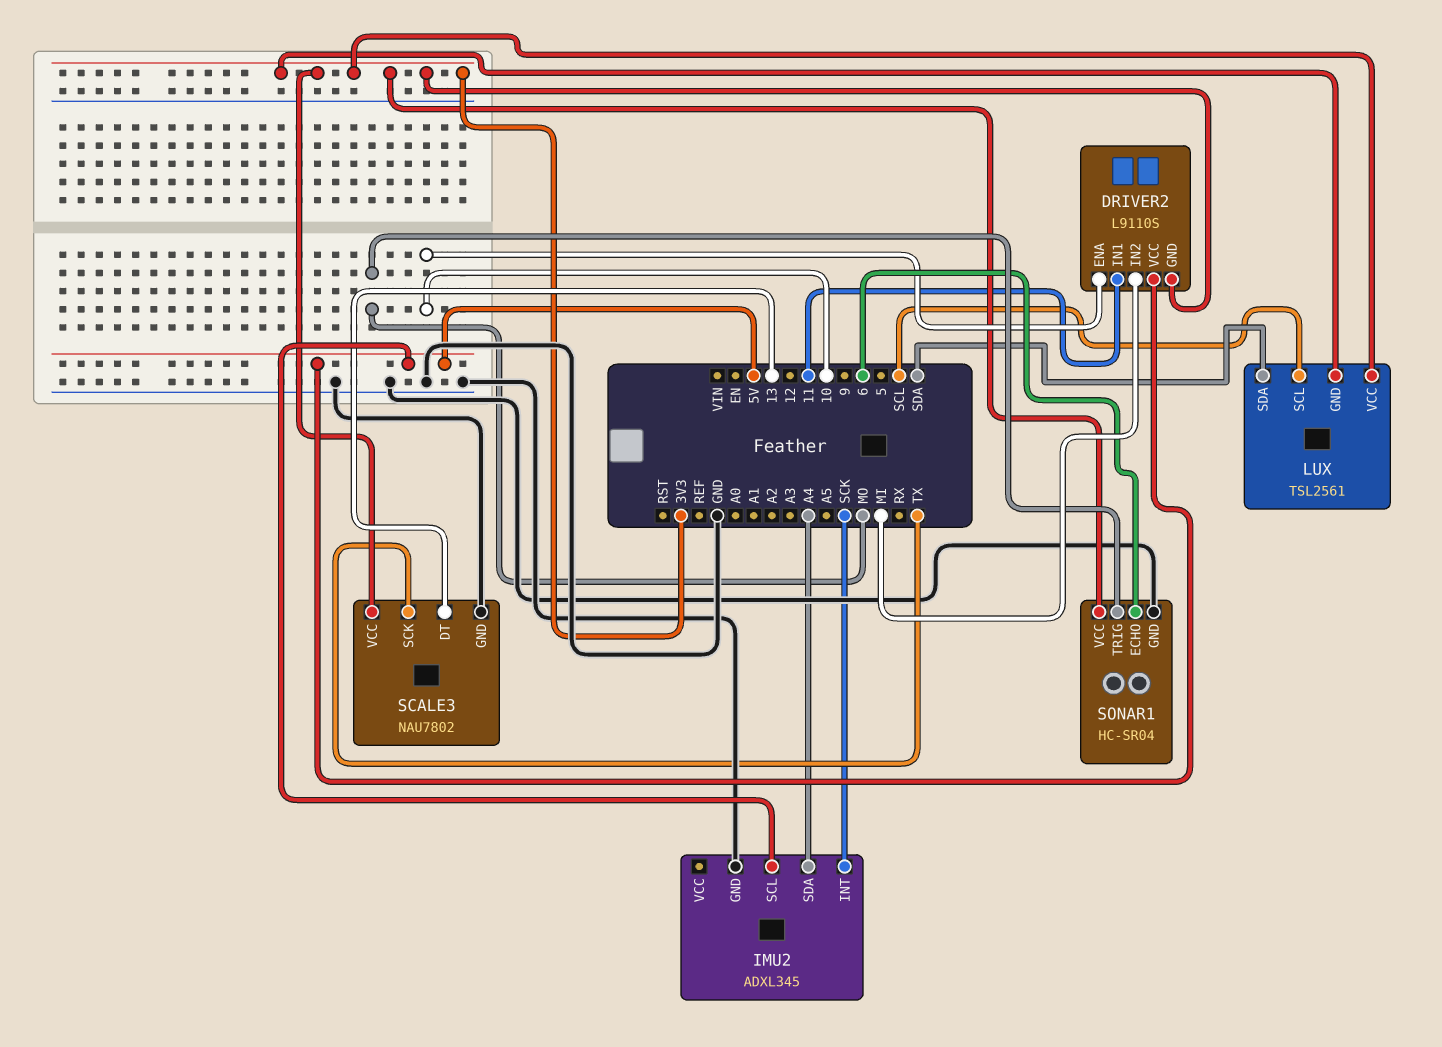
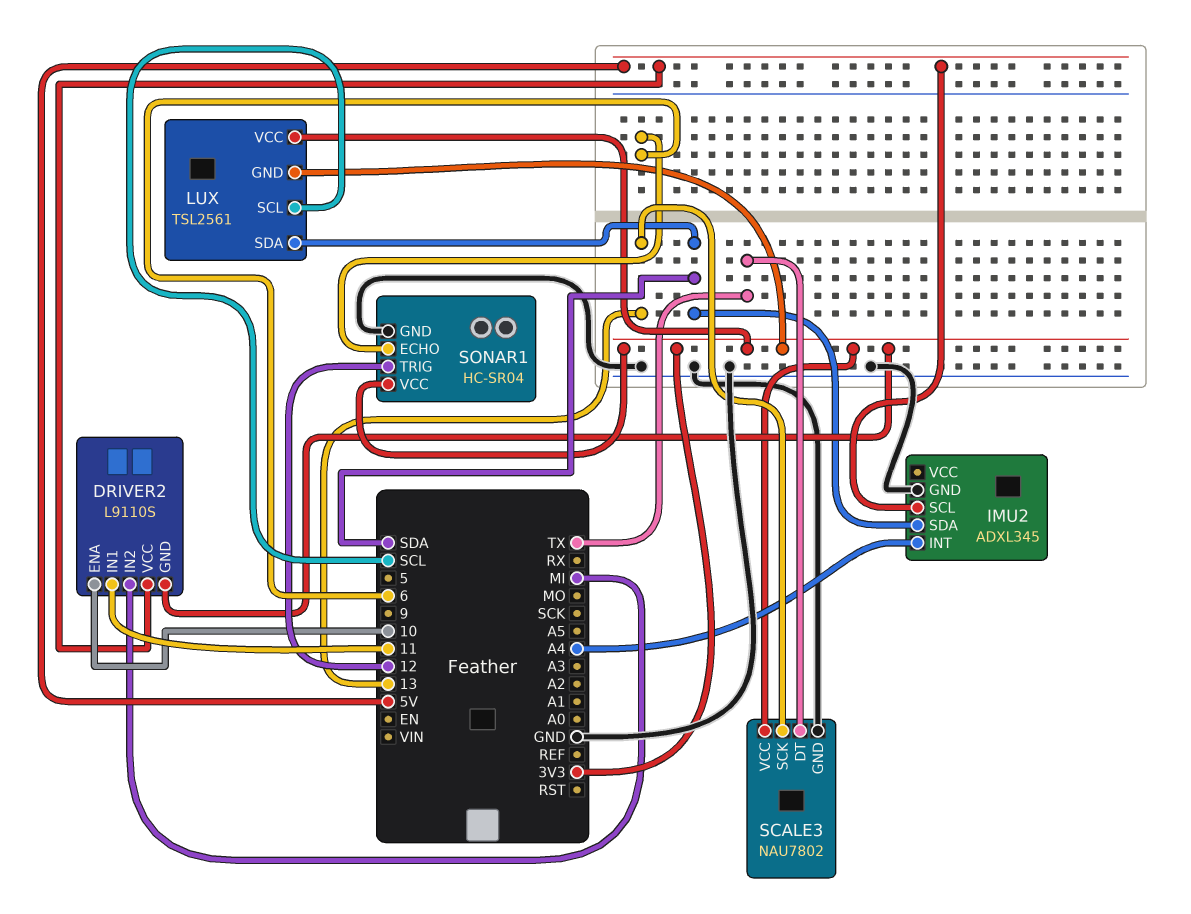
IMU2 pin INT: SCK -> A4
IMU2 pin SDA: A4 -> SDA
SCALE3 pin DT: 13 -> TX
SCALE3 pin SCK: TX -> 13
SONAR1 pin TRIG: MO -> 12

